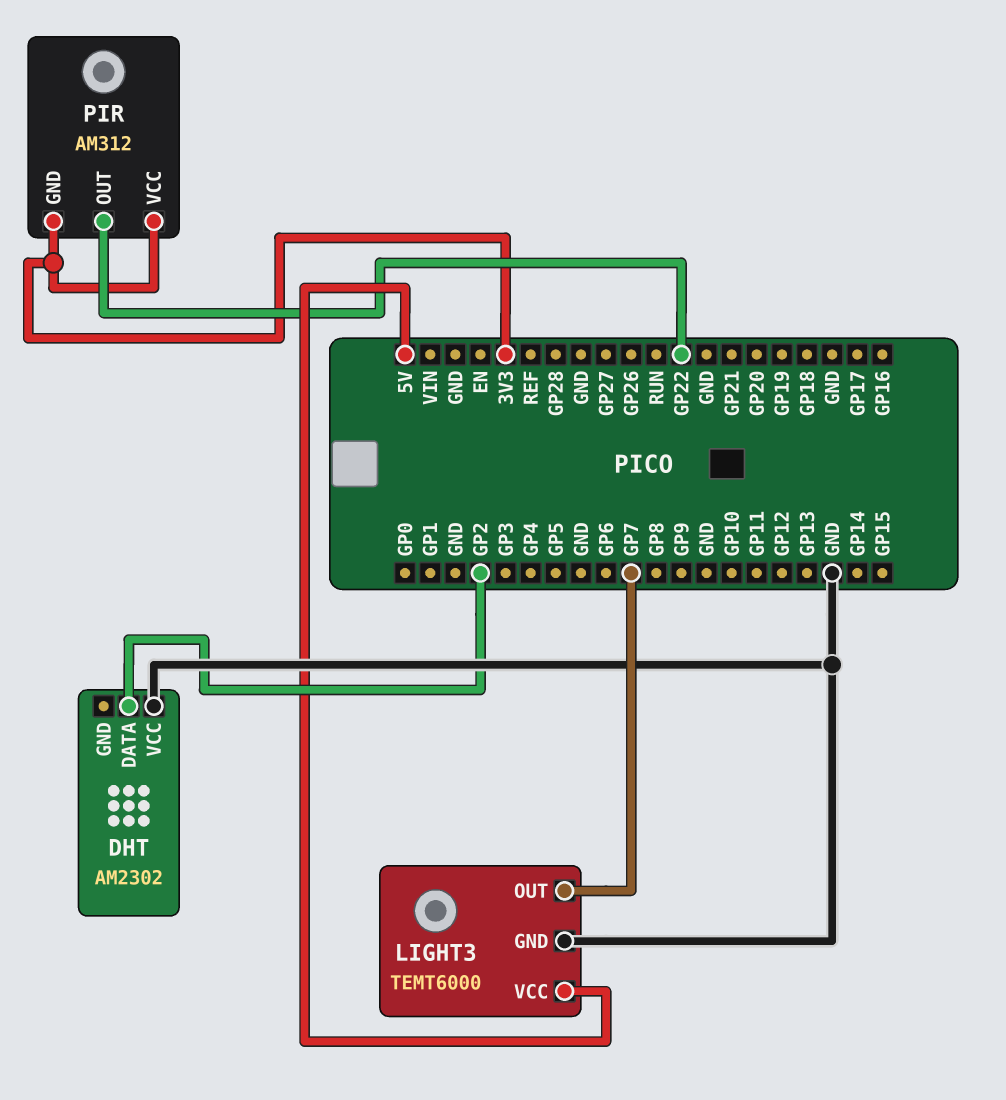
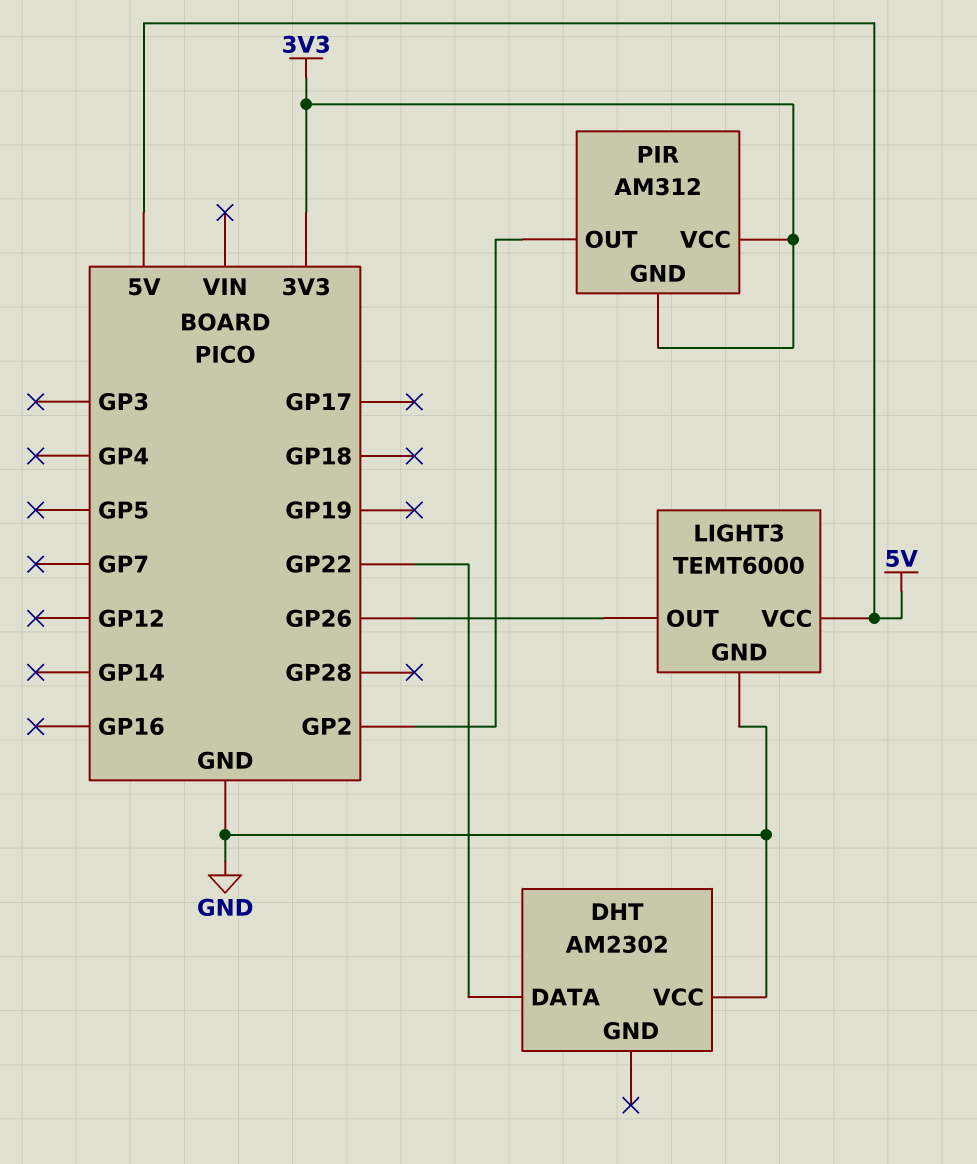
DHT pin DATA: GP2 -> GP22
LIGHT3 pin OUT: GP7 -> GP26
PIR pin OUT: GP22 -> GP2

